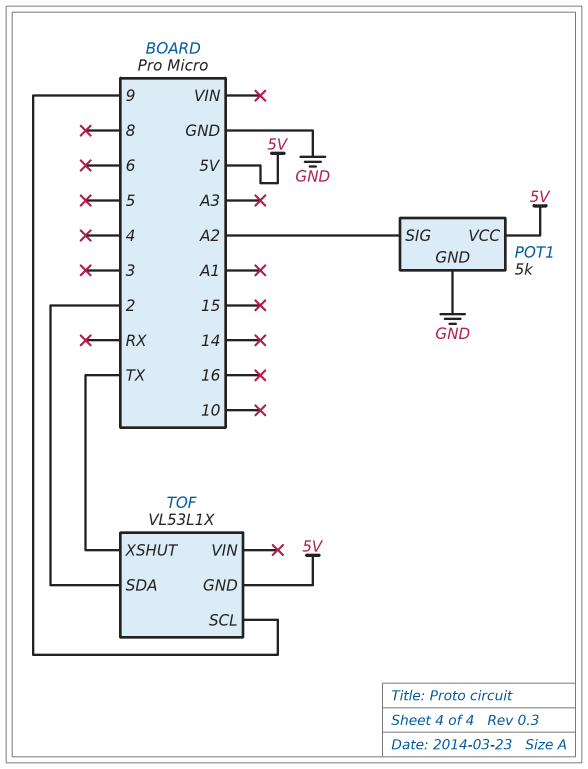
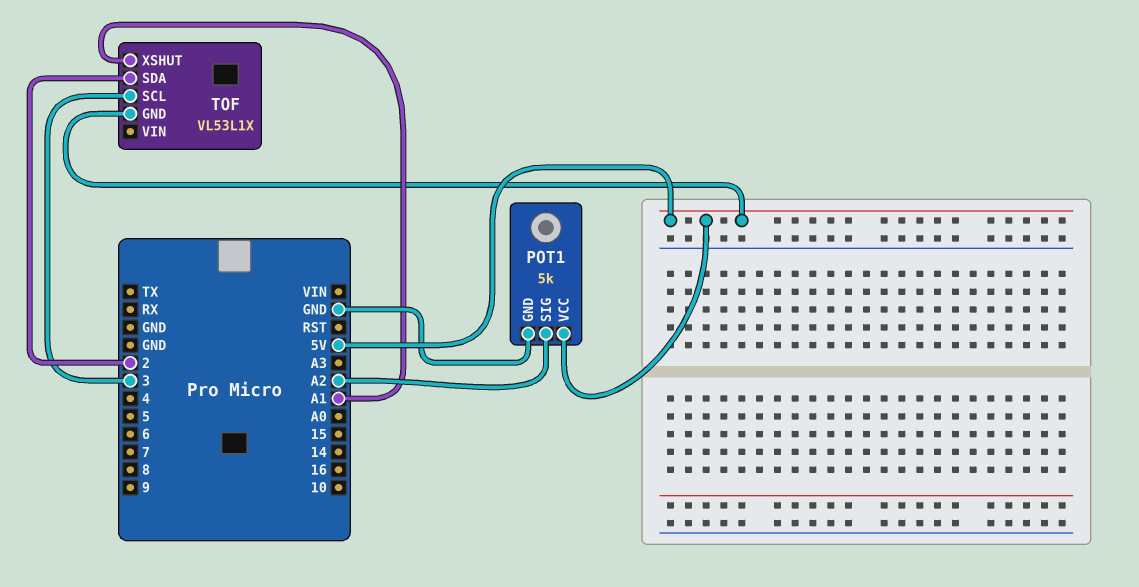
TOF pin SCL: 9 -> 3
TOF pin XSHUT: TX -> A1

